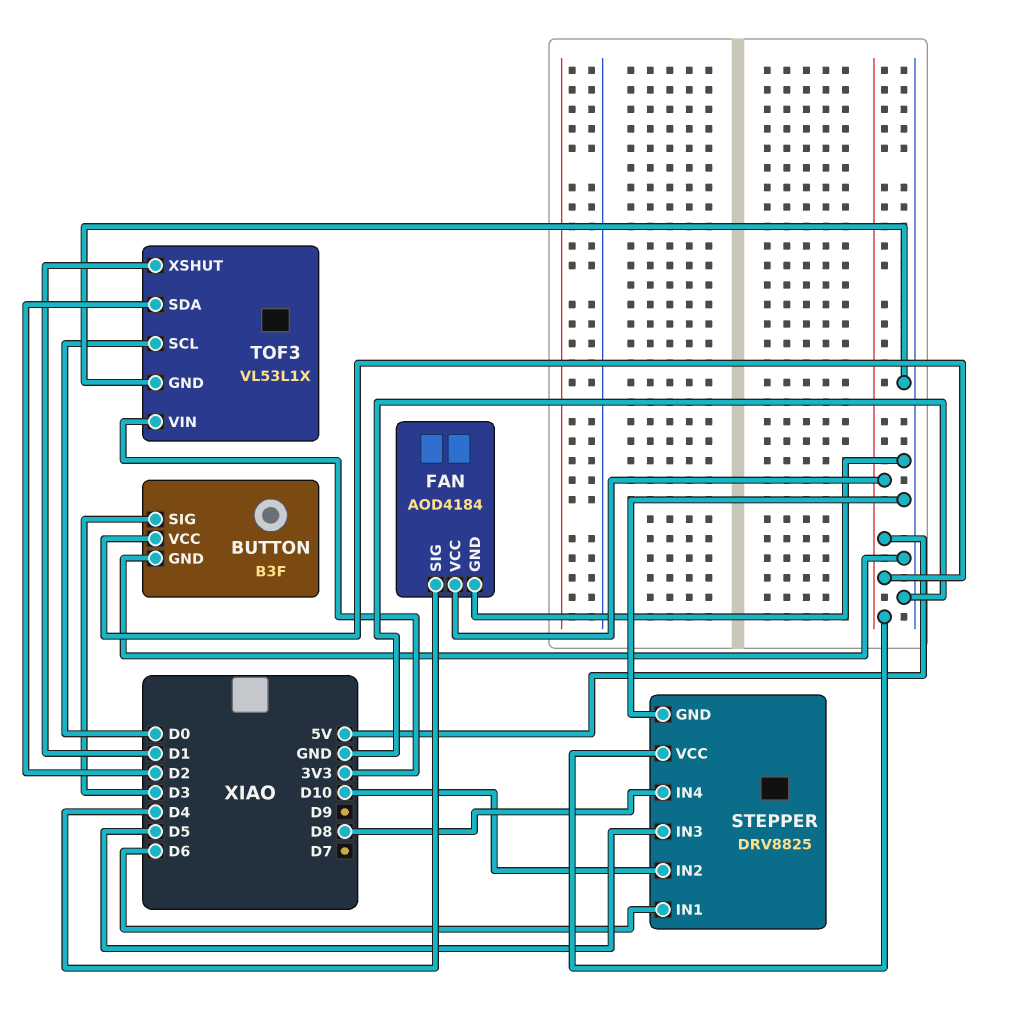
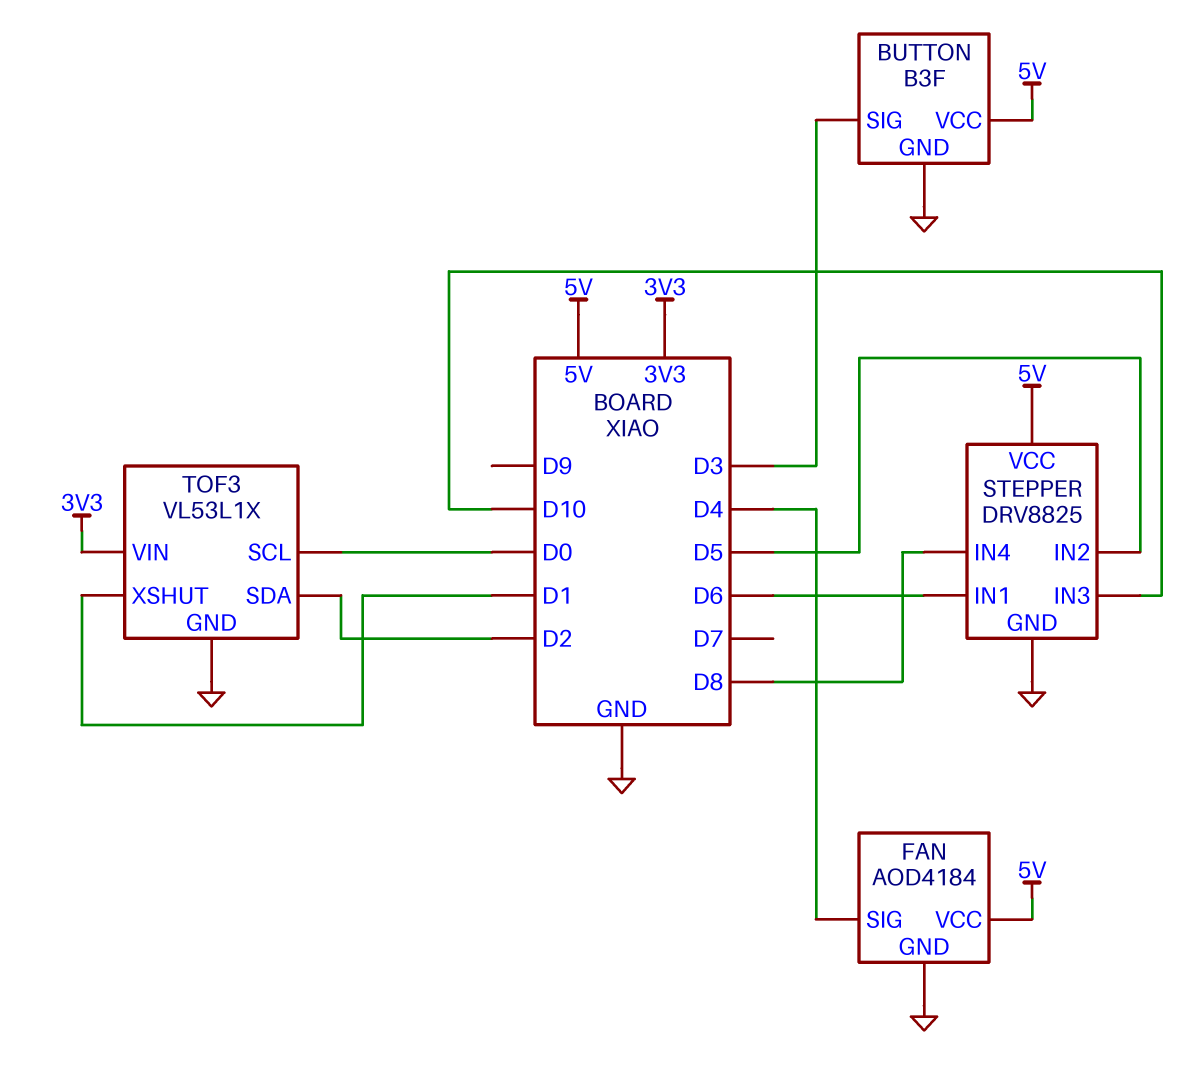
STEPPER pin IN2: D10 -> D5
STEPPER pin IN3: D5 -> D10

